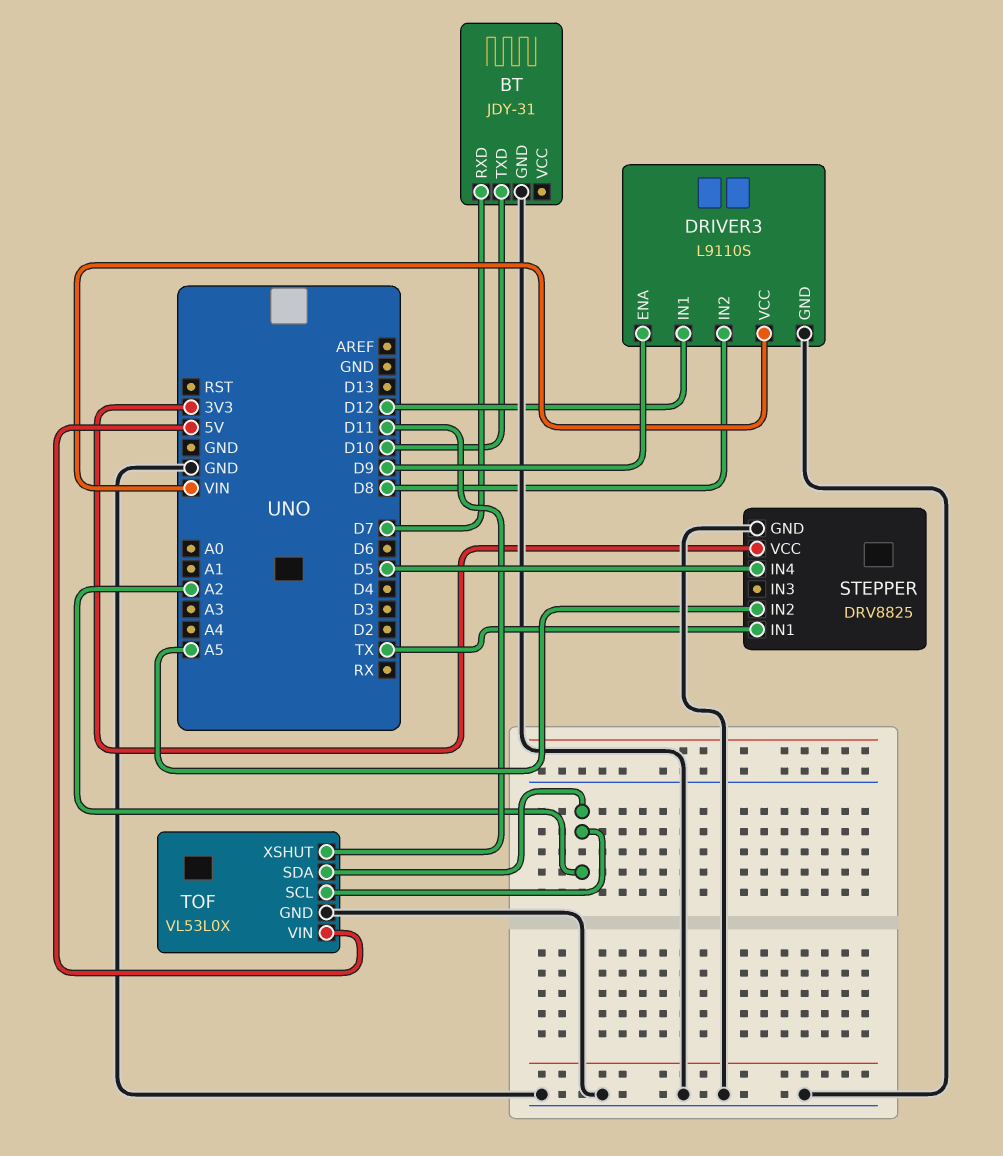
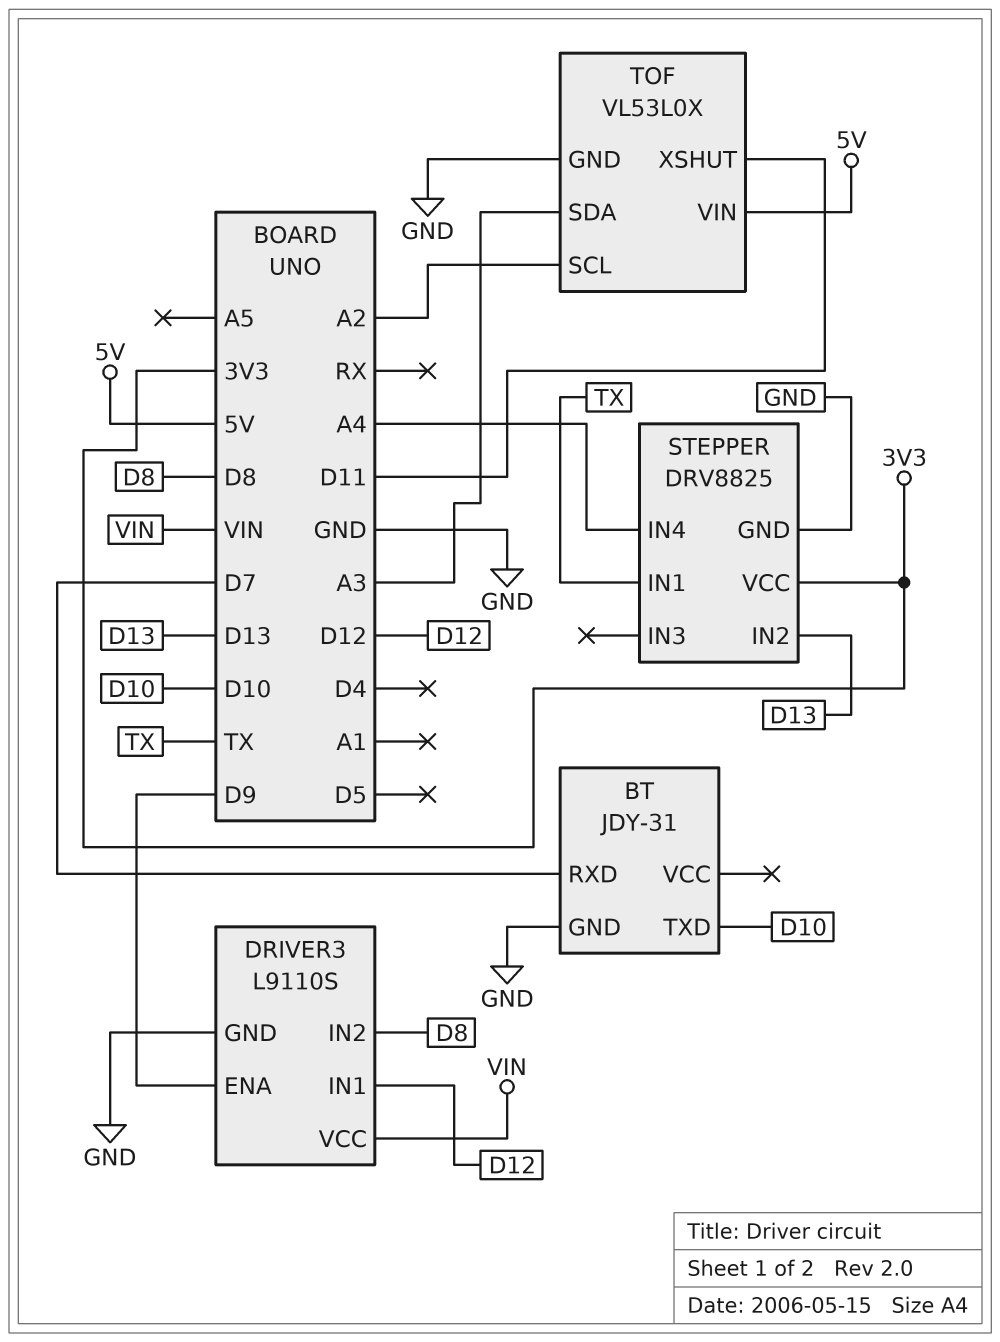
STEPPER pin IN2: A5 -> D13
STEPPER pin IN4: D5 -> A4
TOF pin SDA: A2 -> A3

